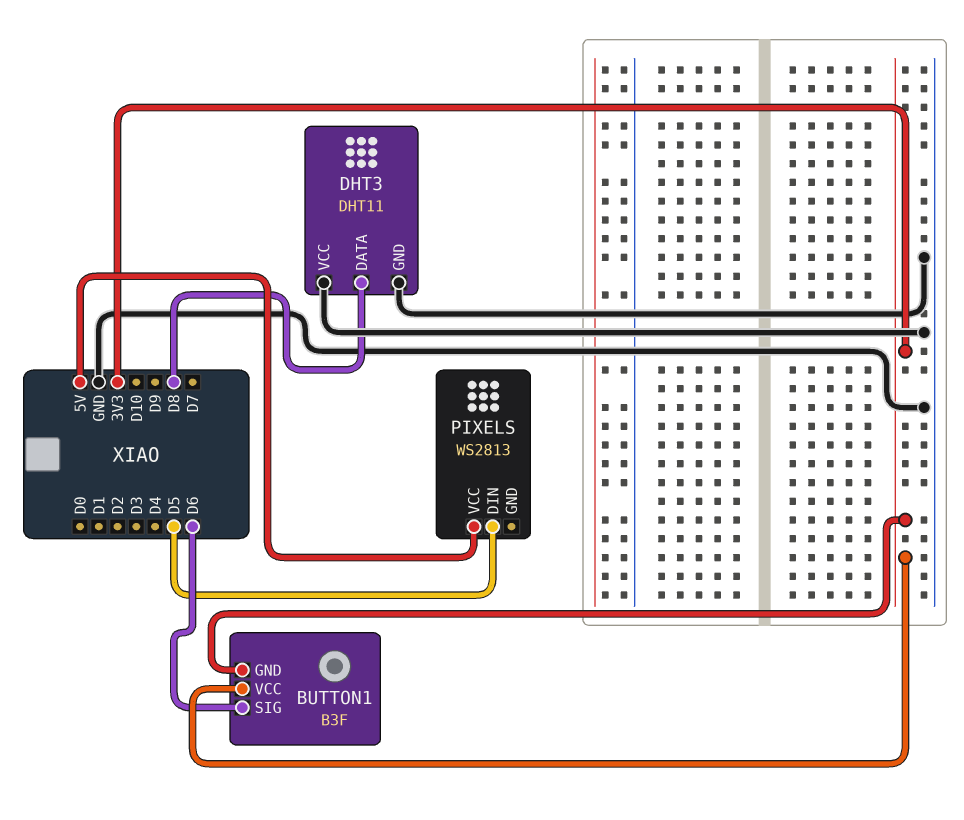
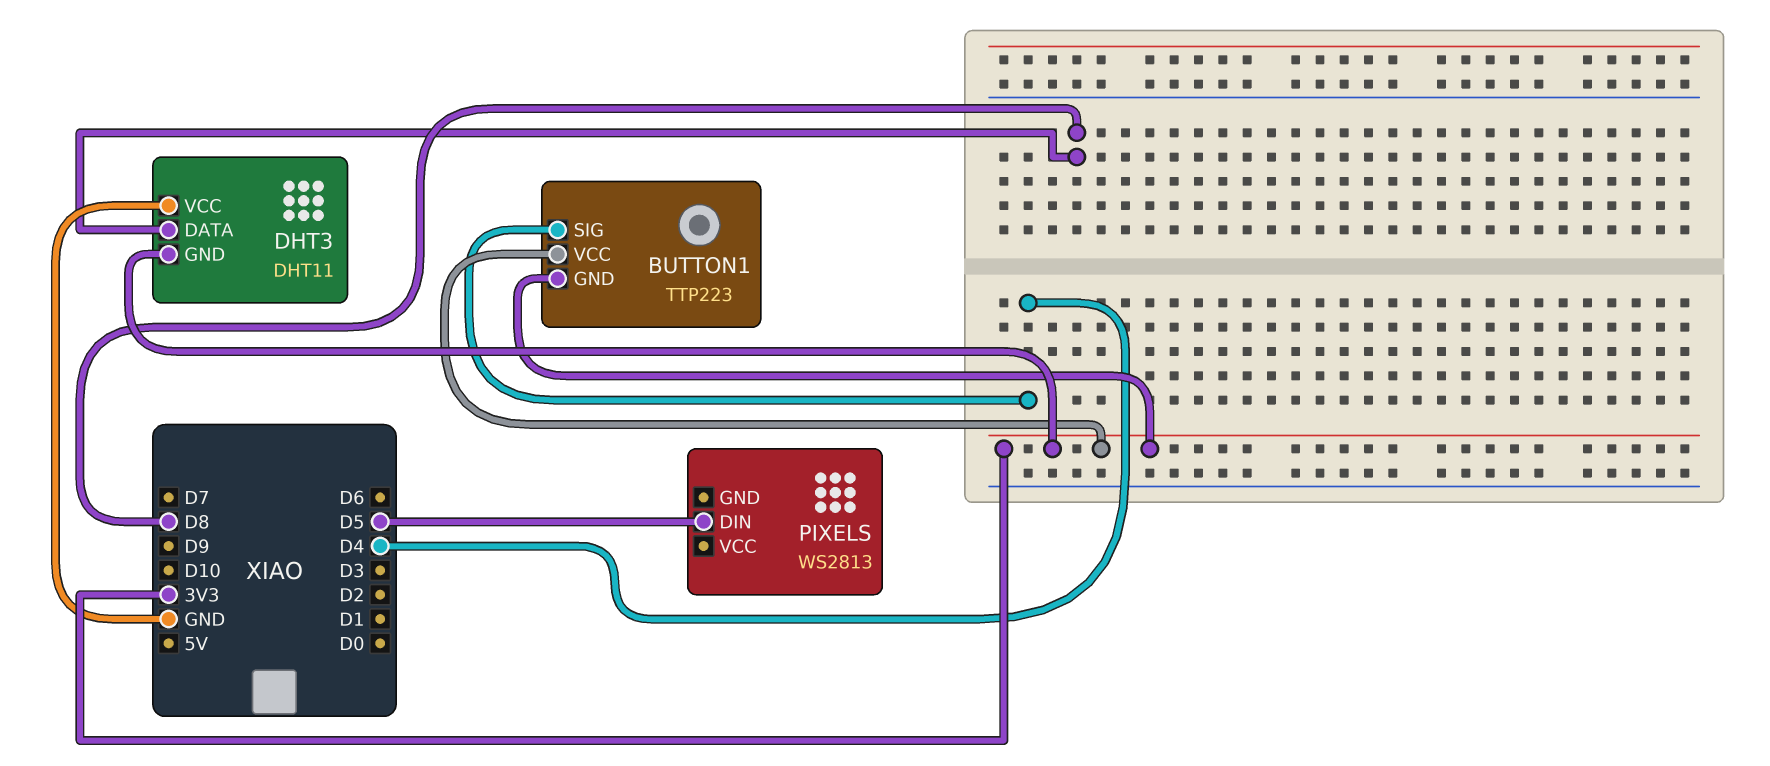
BUTTON1: B3F -> TTP223
BUTTON1 pin SIG: D6 -> D4
DHT3 pin GND: GND -> 3V3
PIXELS pin VCC: 5V -> none

